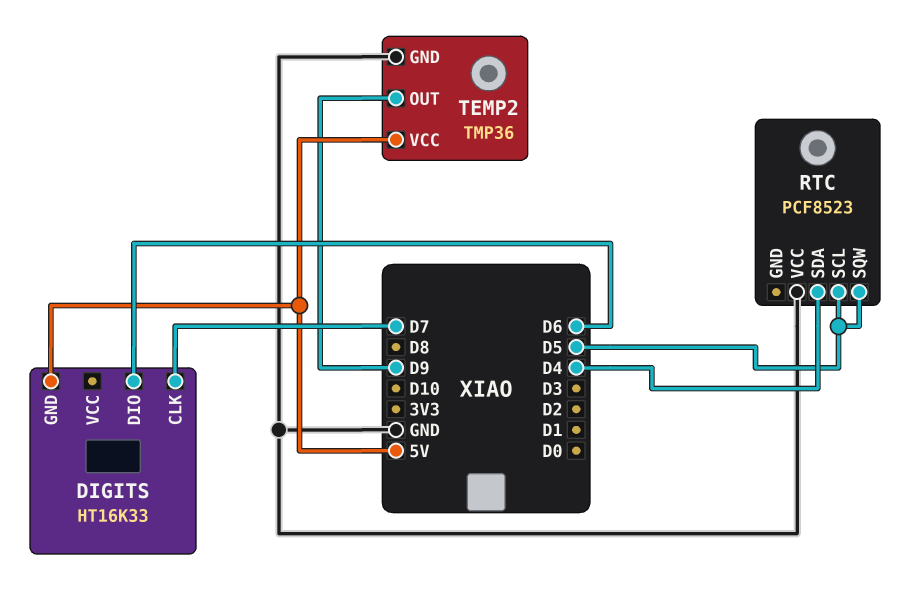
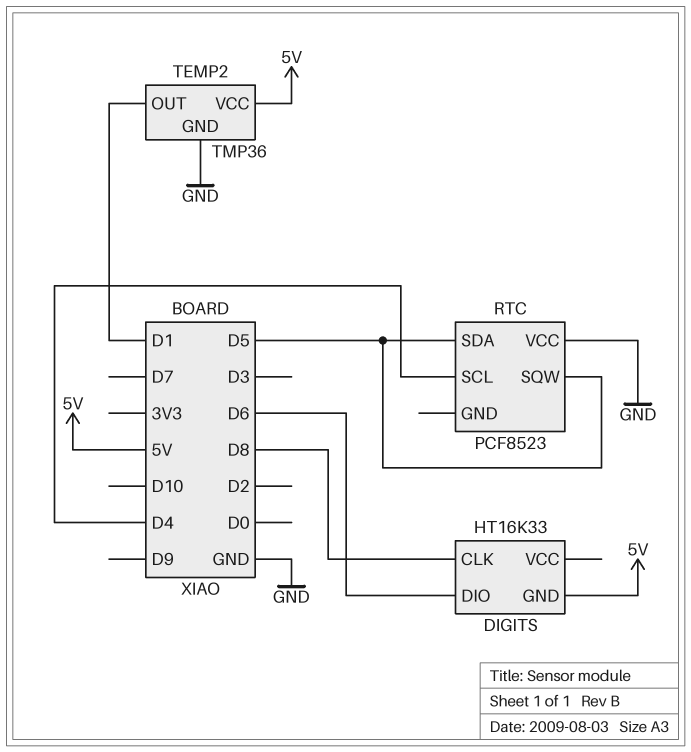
DIGITS pin CLK: D7 -> D8
RTC pin SCL: D5 -> D4
RTC pin SDA: D4 -> D5
TEMP2 pin OUT: D9 -> D1

